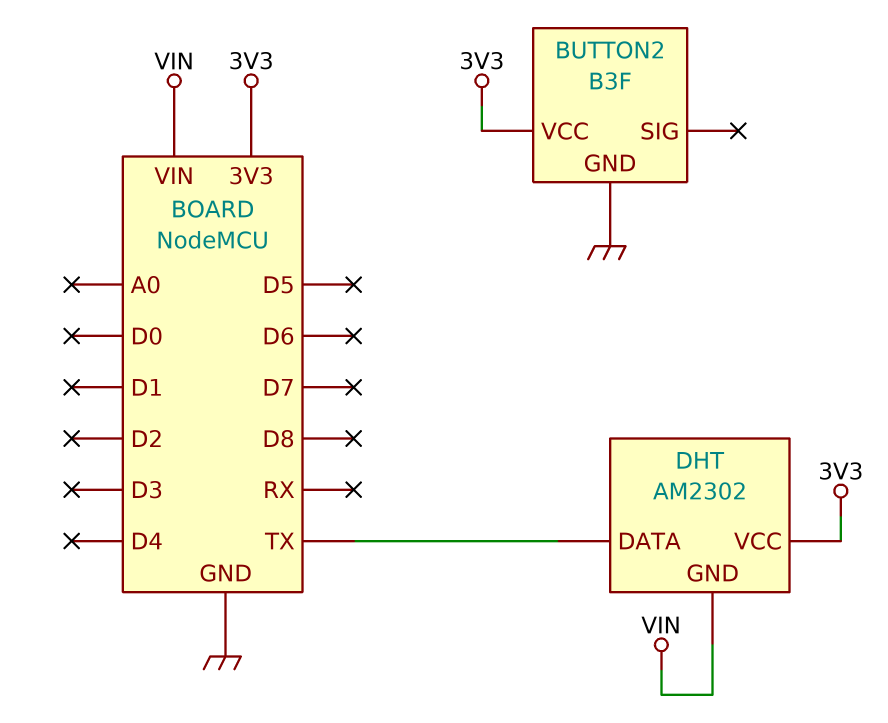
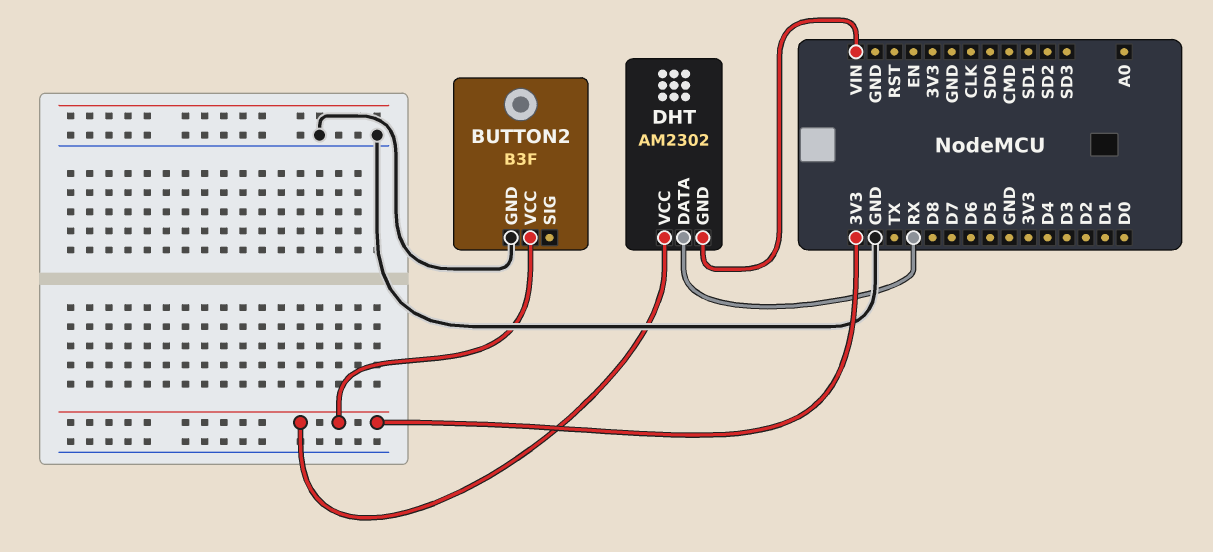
DHT pin DATA: TX -> RX

